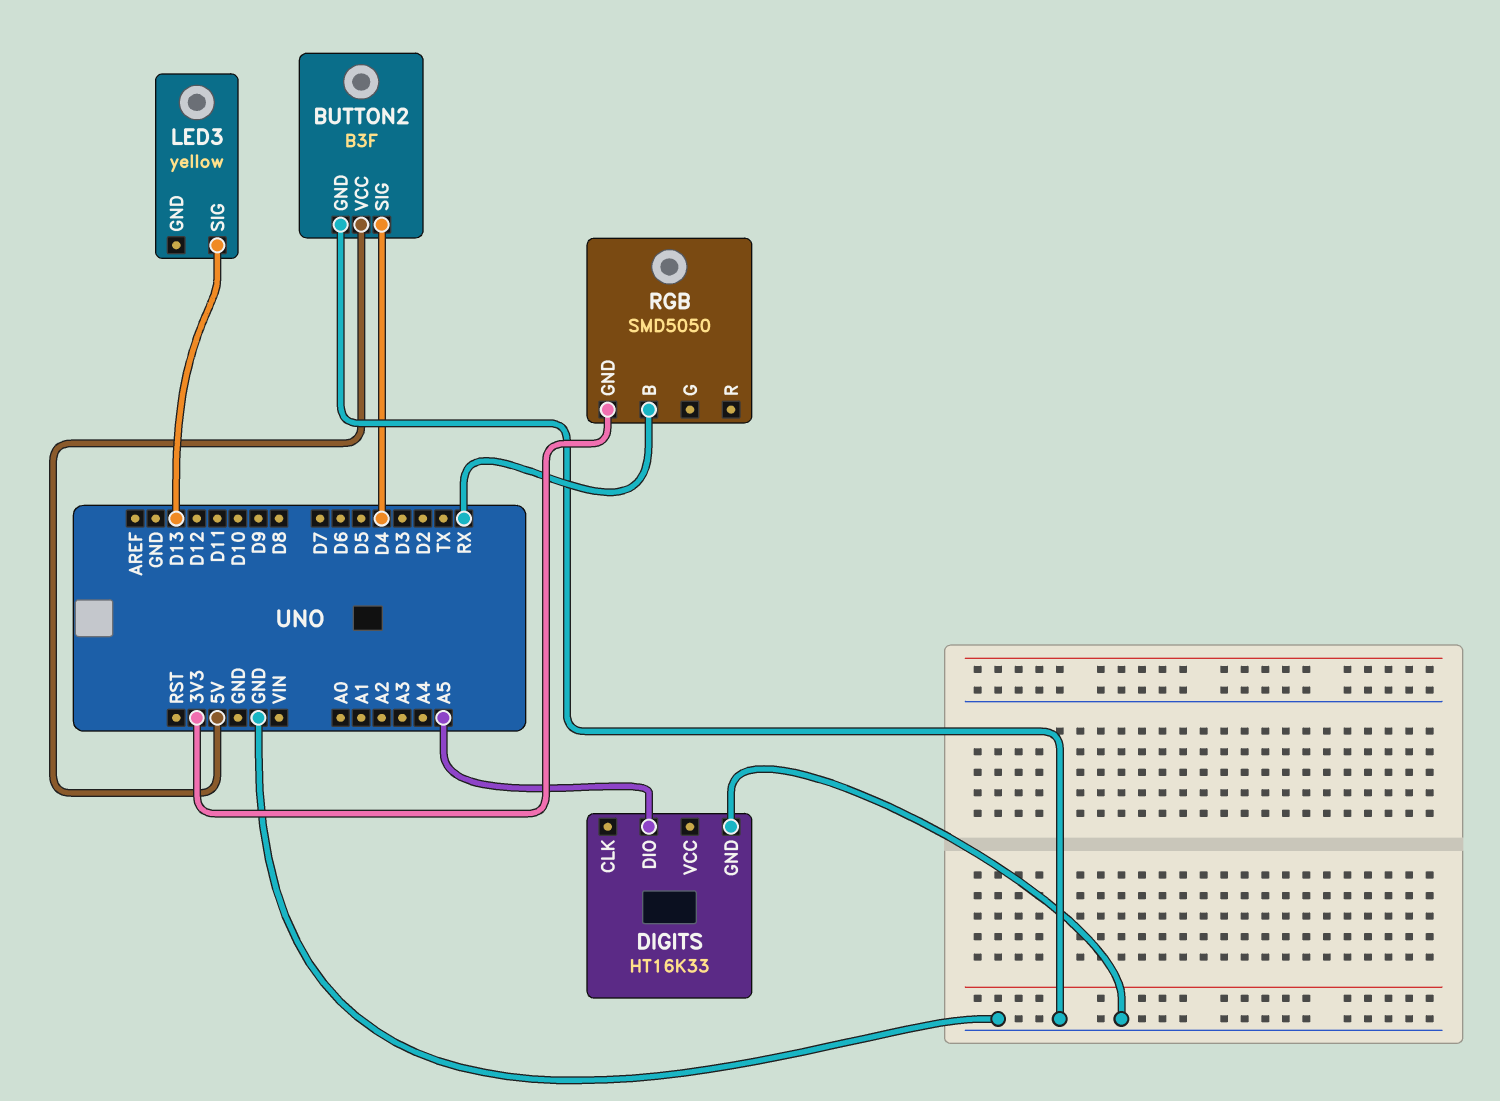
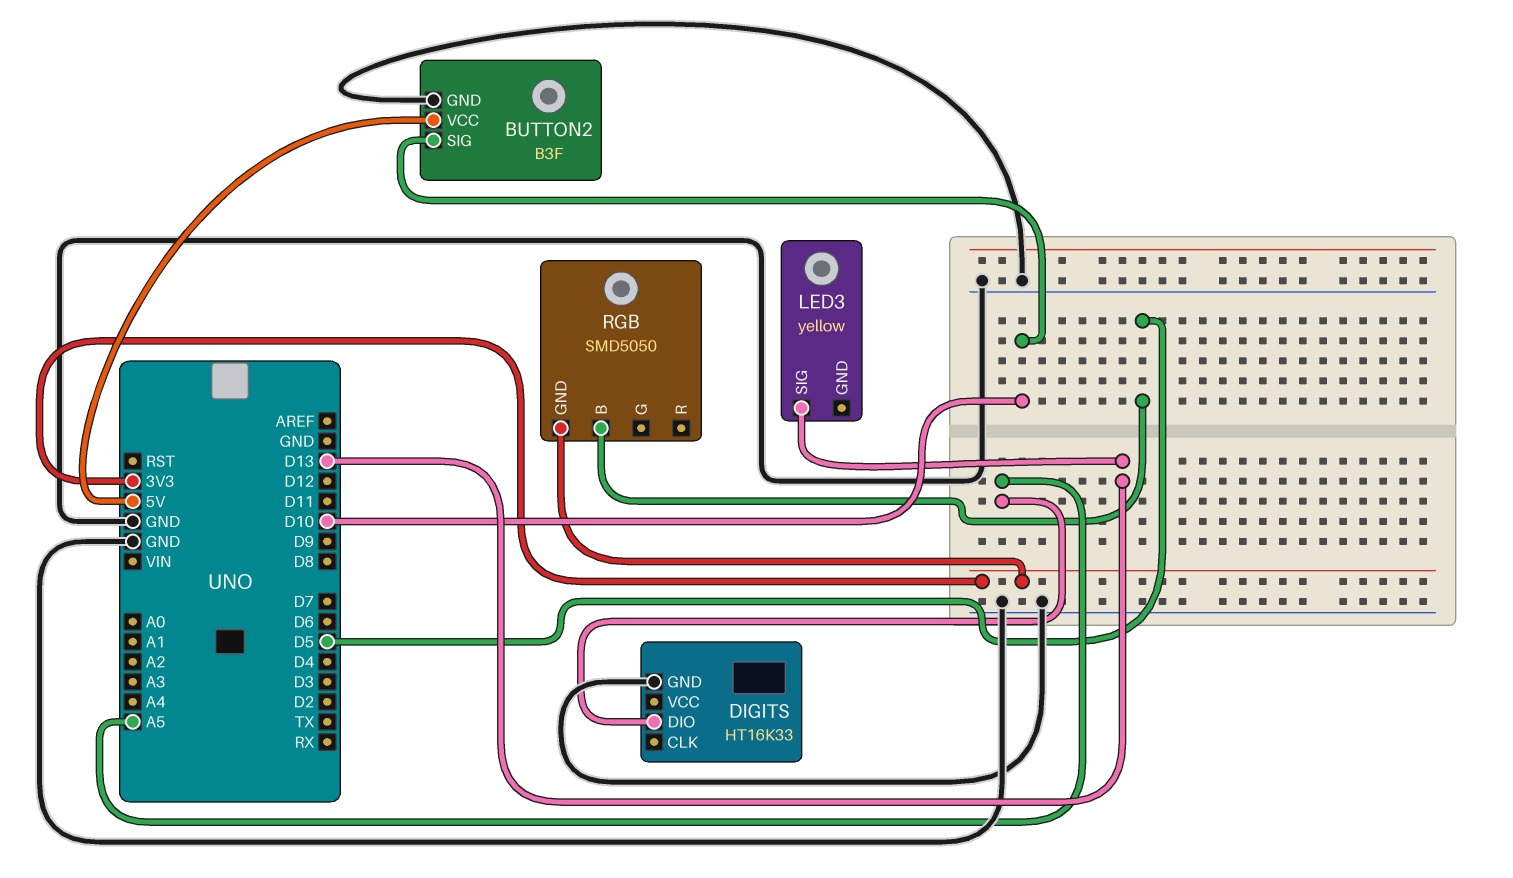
BUTTON2 pin SIG: D4 -> D10
RGB pin B: RX -> D5

